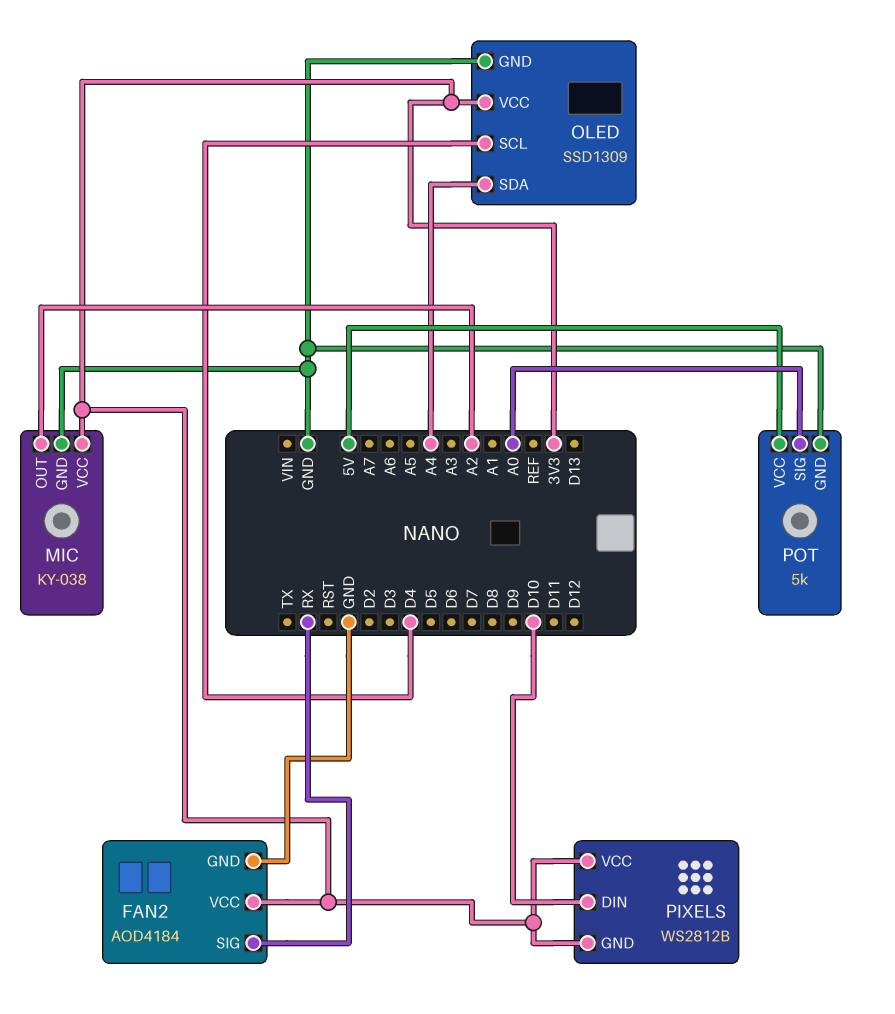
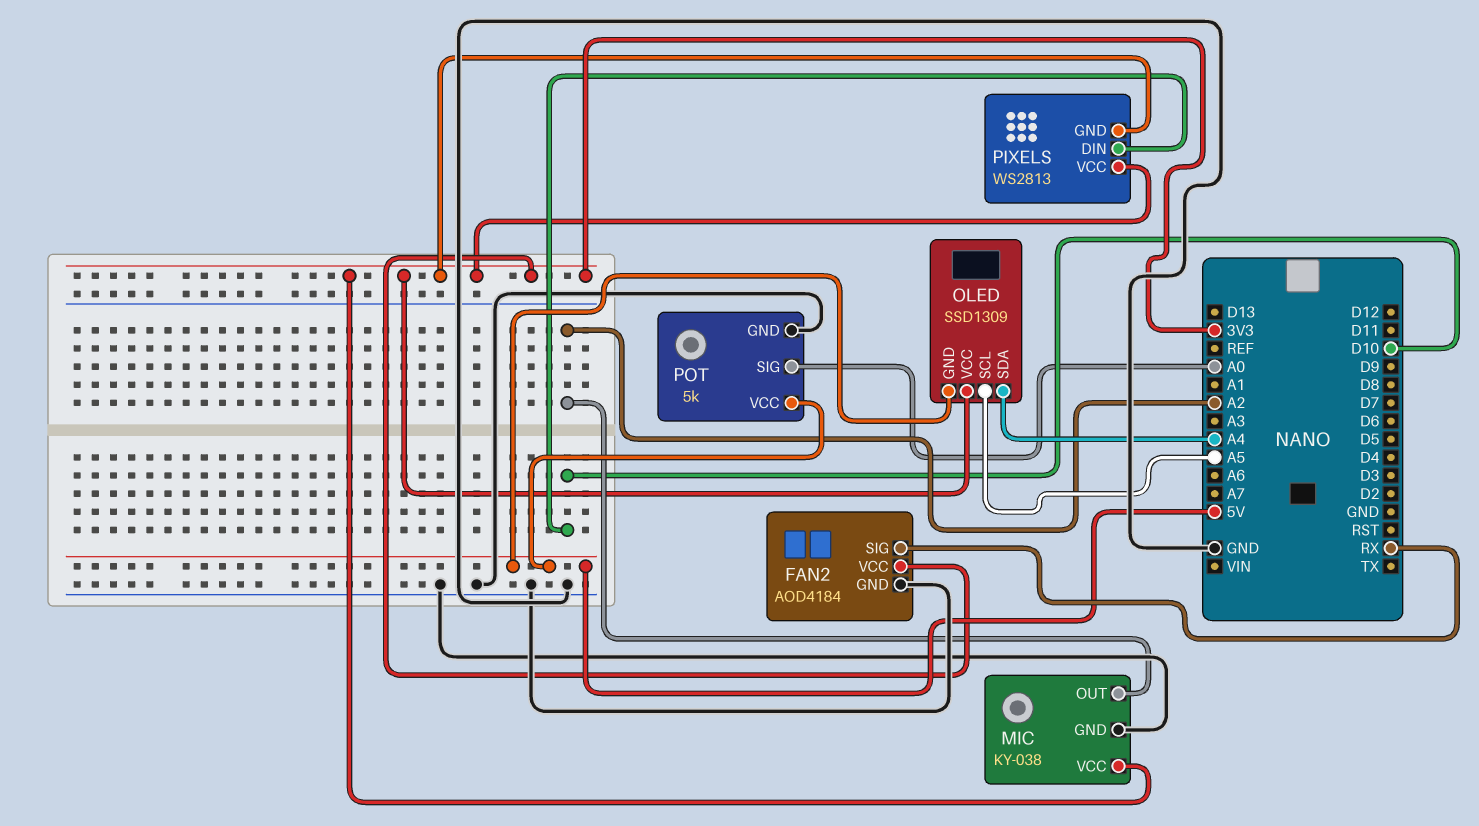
OLED pin GND: GND -> 5V
OLED pin SCL: D4 -> A5
PIXELS: WS2812B -> WS2813

